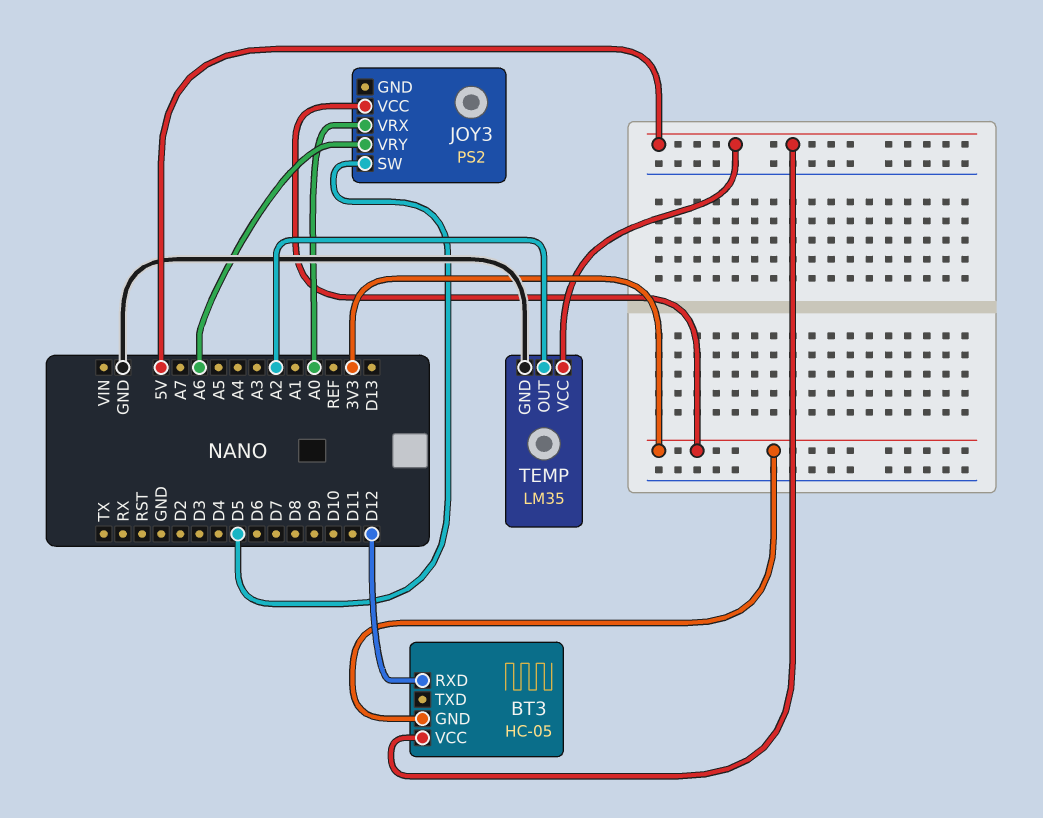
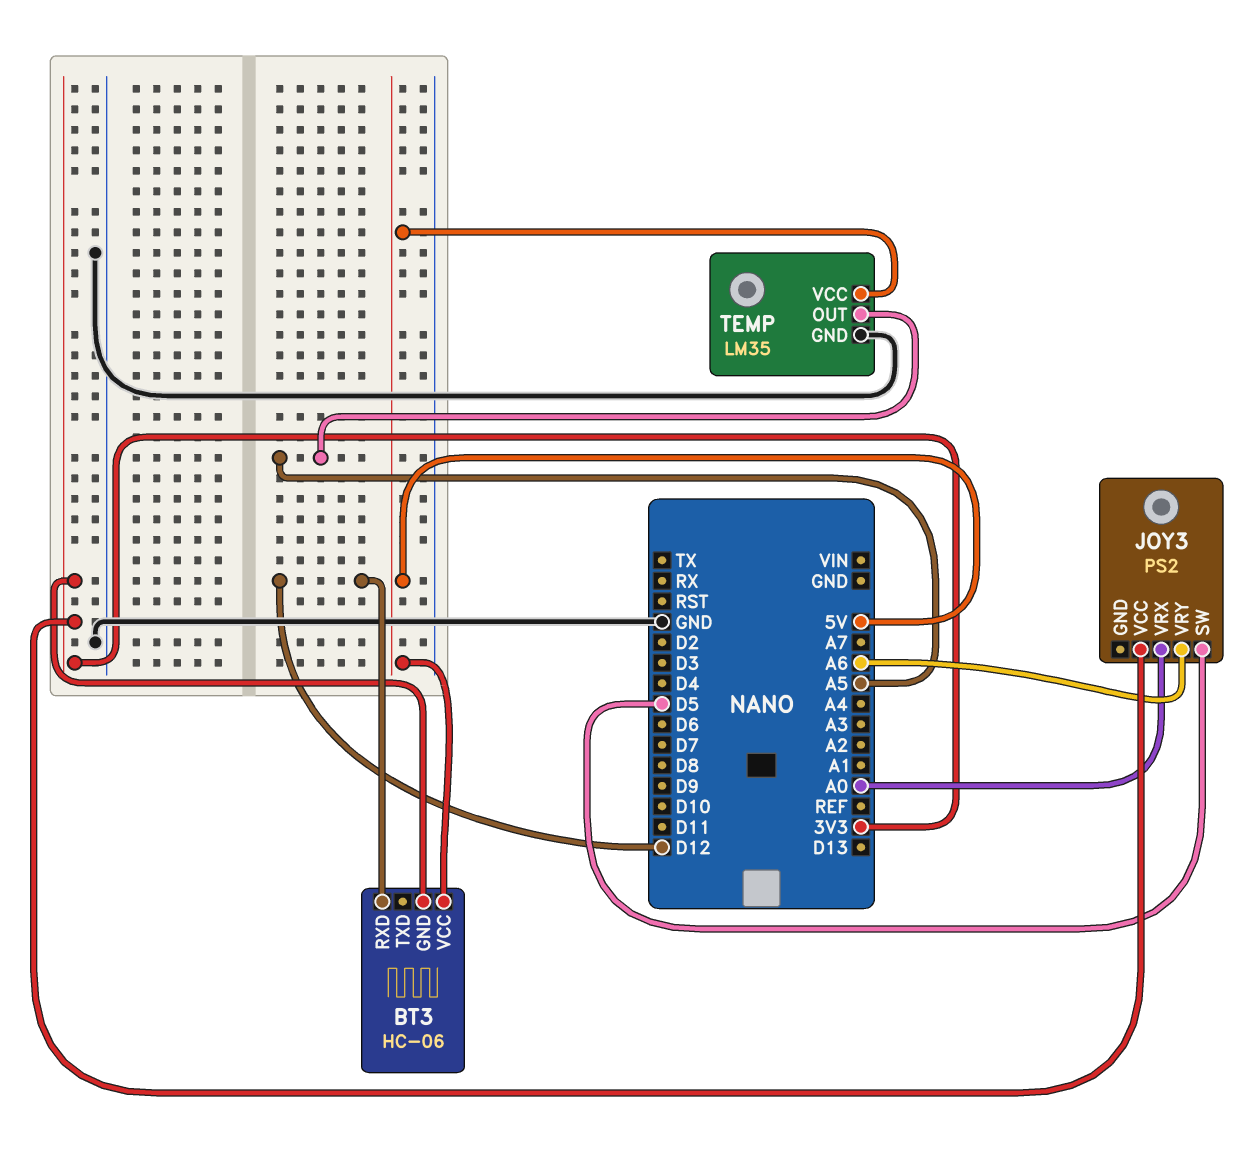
BT3: HC-05 -> HC-06
TEMP pin OUT: A2 -> A5

